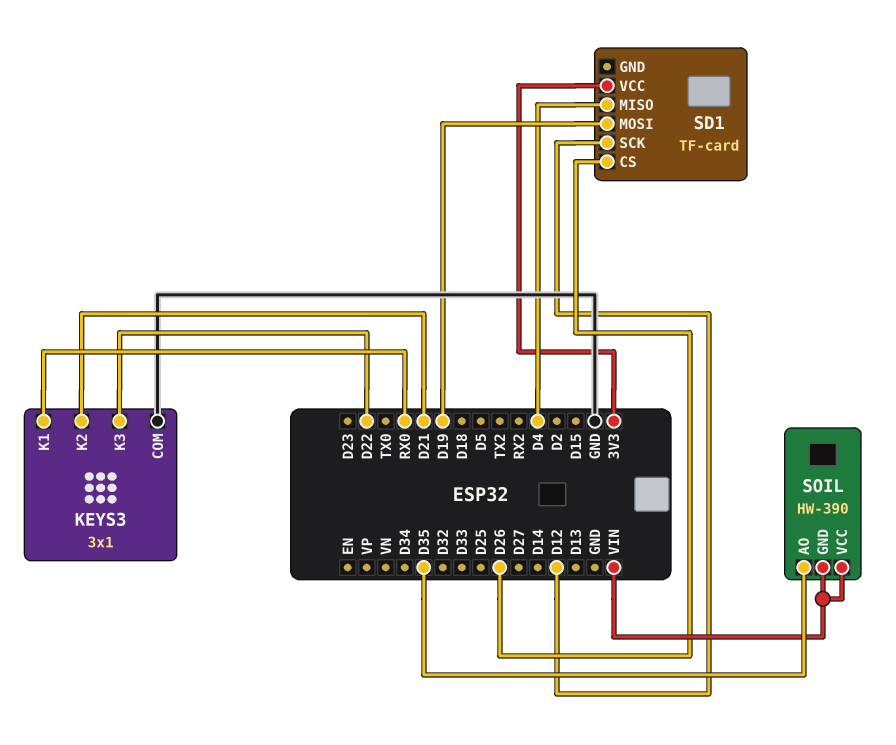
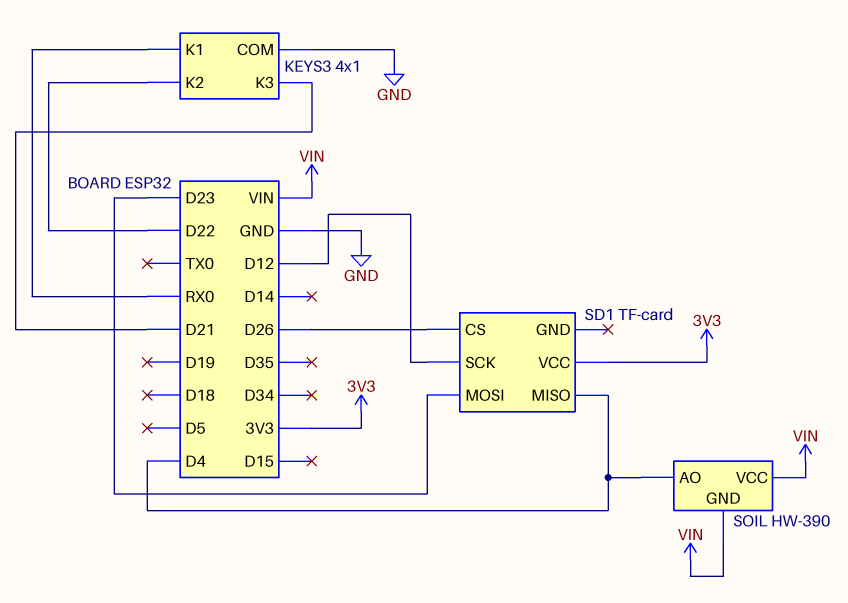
KEYS3: 3x1 -> 4x1
KEYS3 pin K2: D21 -> D22
KEYS3 pin K3: D22 -> D21
SD1 pin MOSI: D19 -> D23
SOIL pin AO: D35 -> D4

